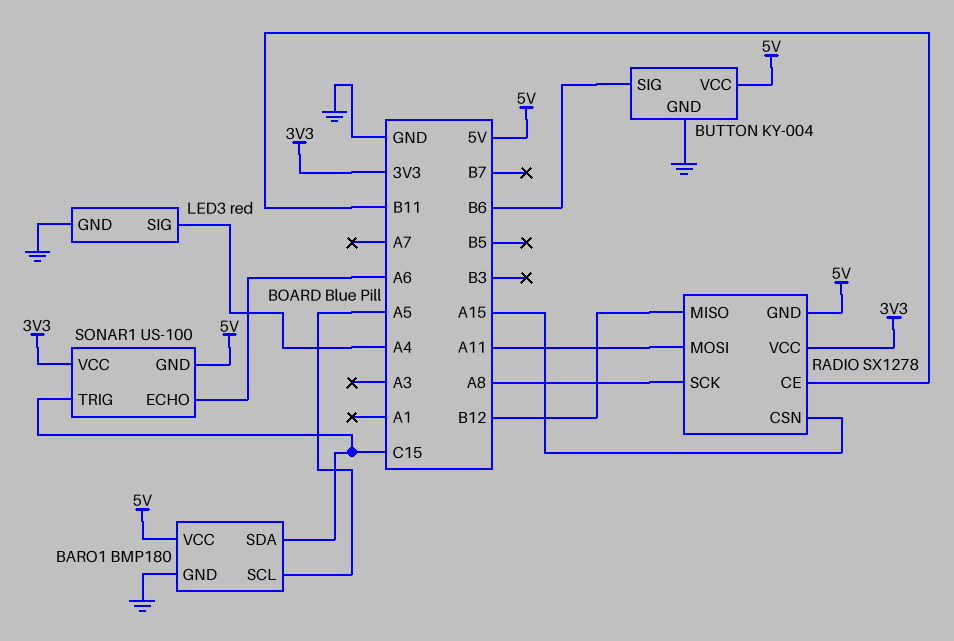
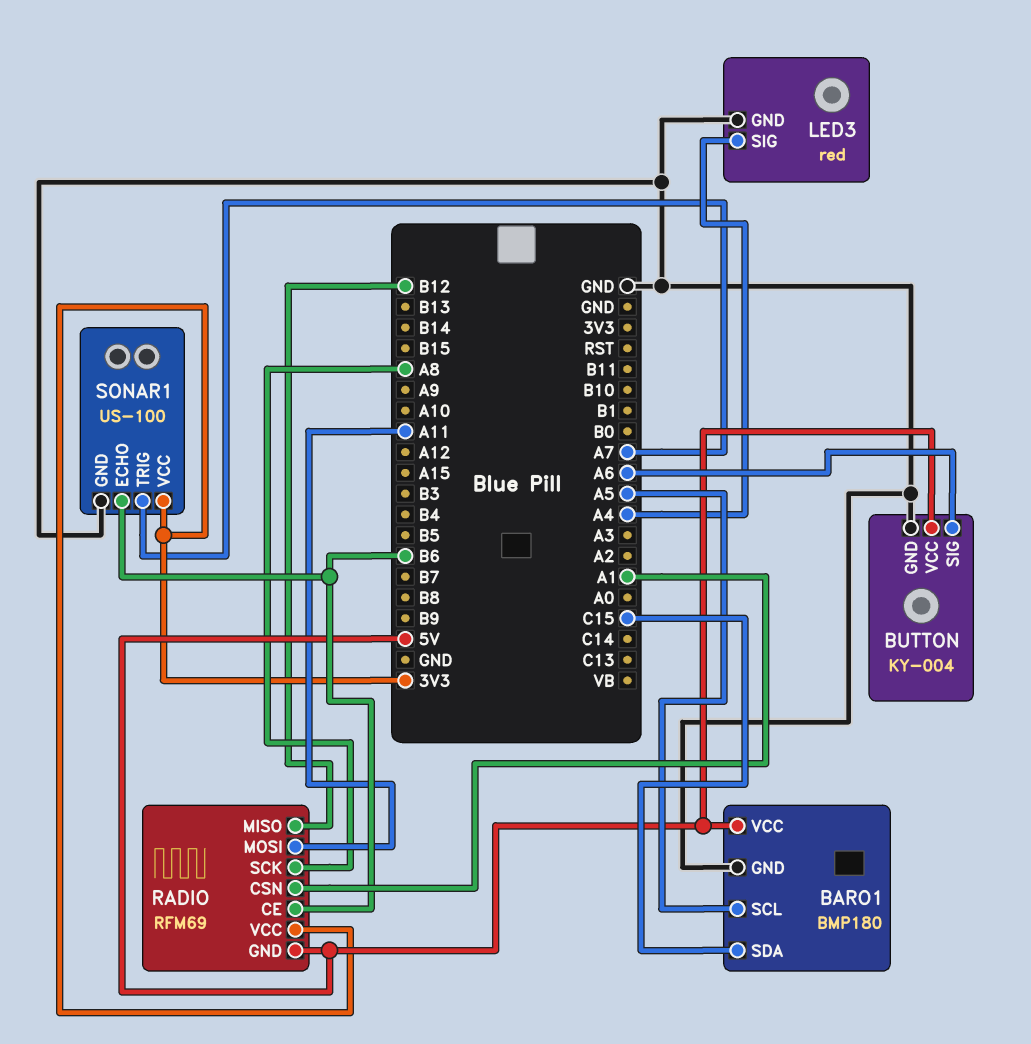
BUTTON pin SIG: B6 -> A6
RADIO: SX1278 -> RFM69
RADIO pin CE: B11 -> B6
RADIO pin CSN: A15 -> A1
SONAR1 pin ECHO: A6 -> B6
SONAR1 pin GND: 5V -> GND
SONAR1 pin TRIG: C15 -> A7

